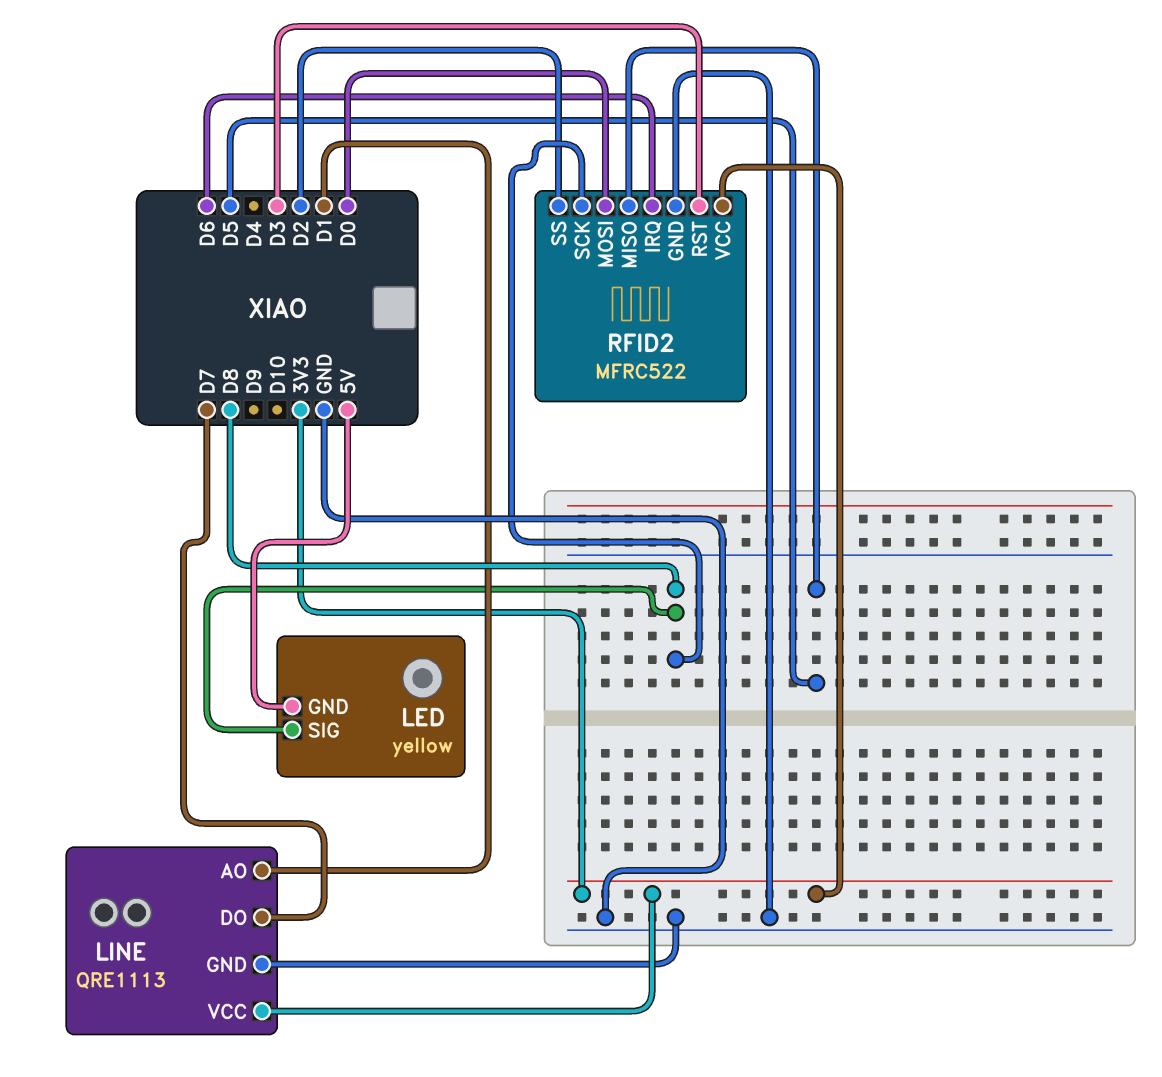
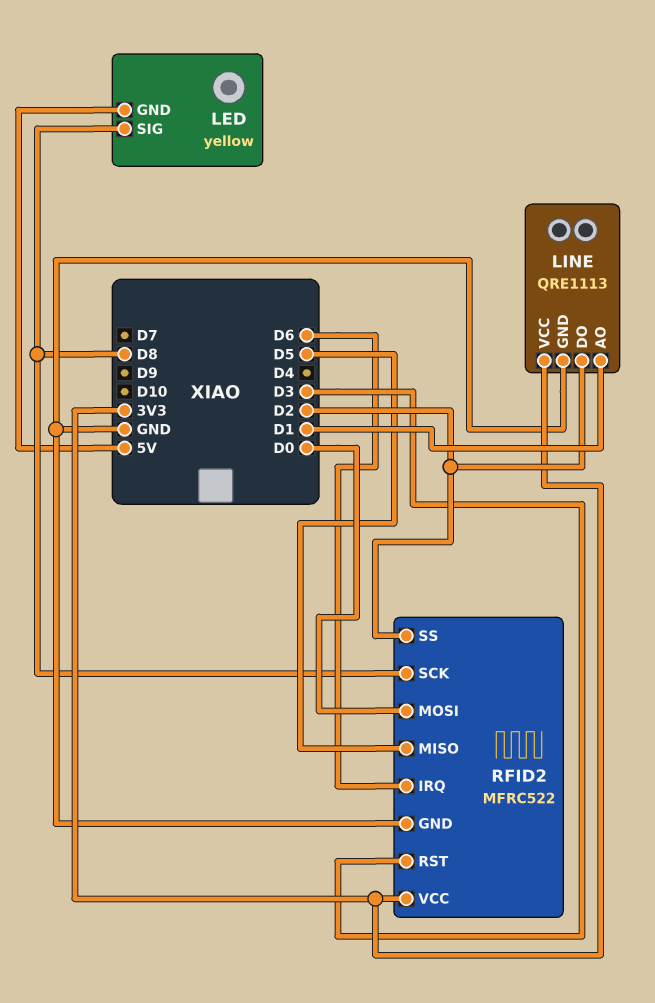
LINE pin DO: D7 -> D2

